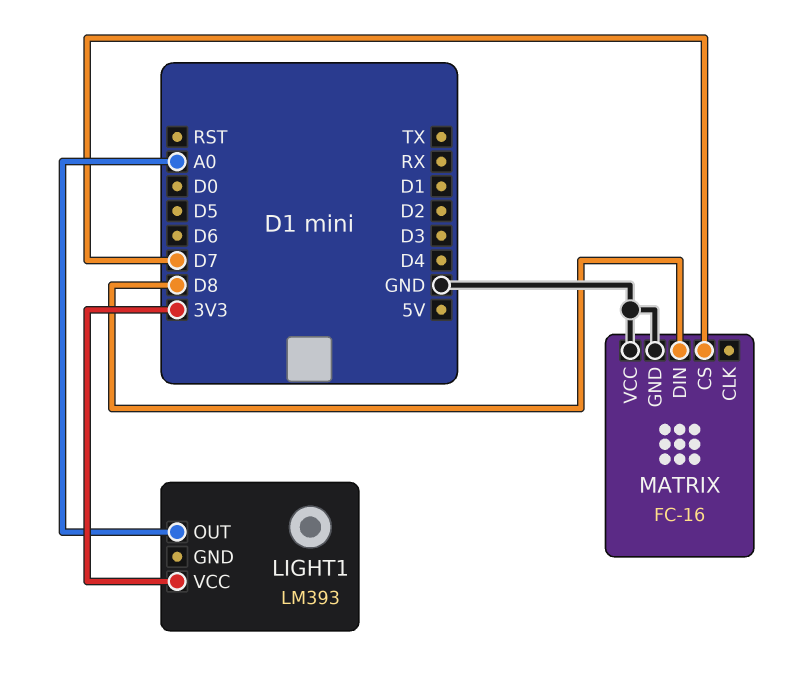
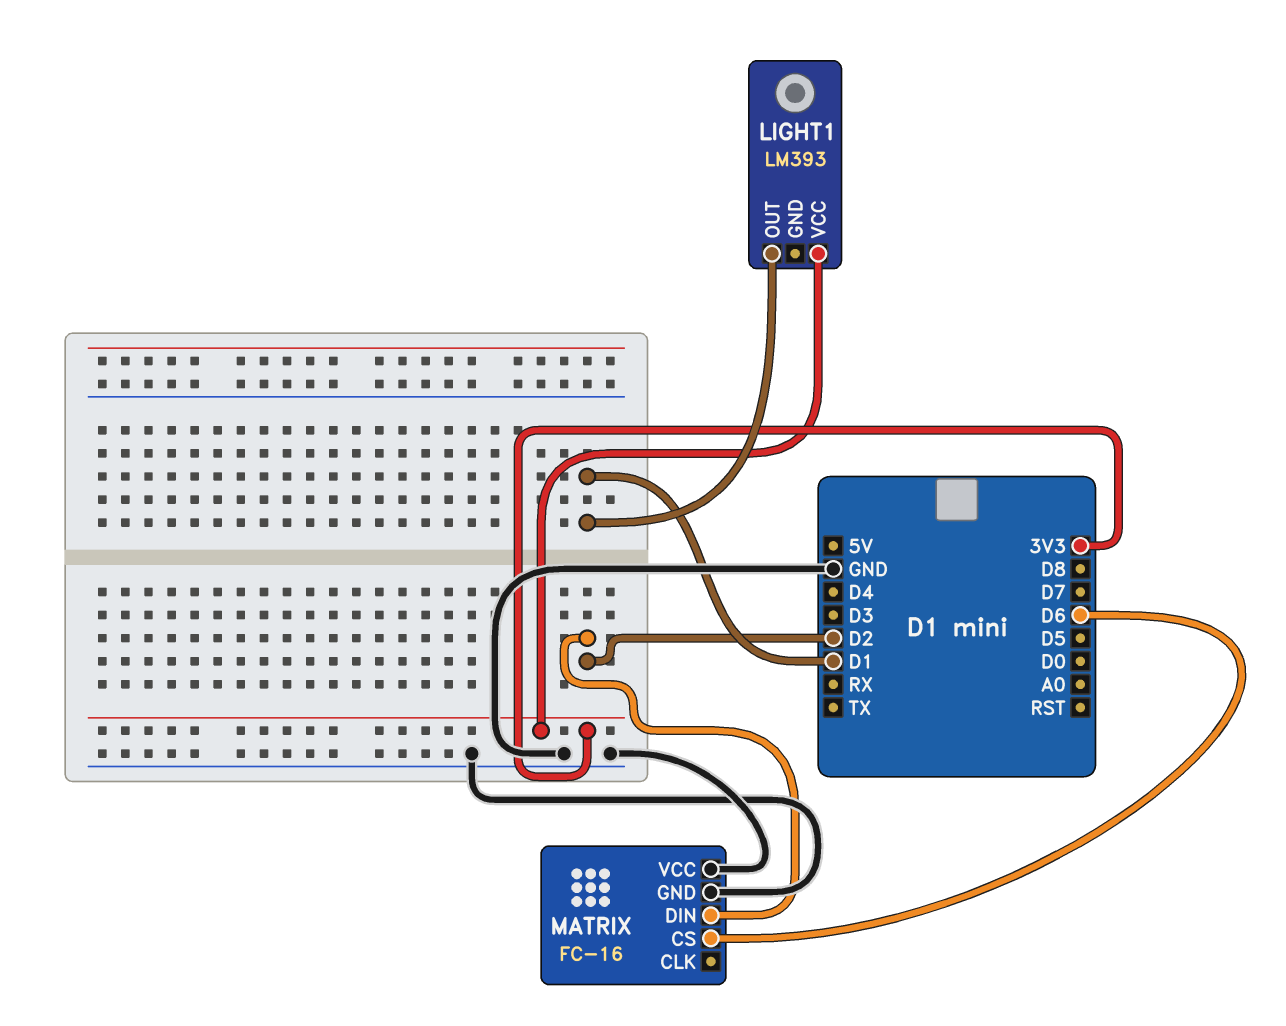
LIGHT1 pin OUT: A0 -> D1
MATRIX pin CS: D7 -> D6
MATRIX pin DIN: D8 -> D2

